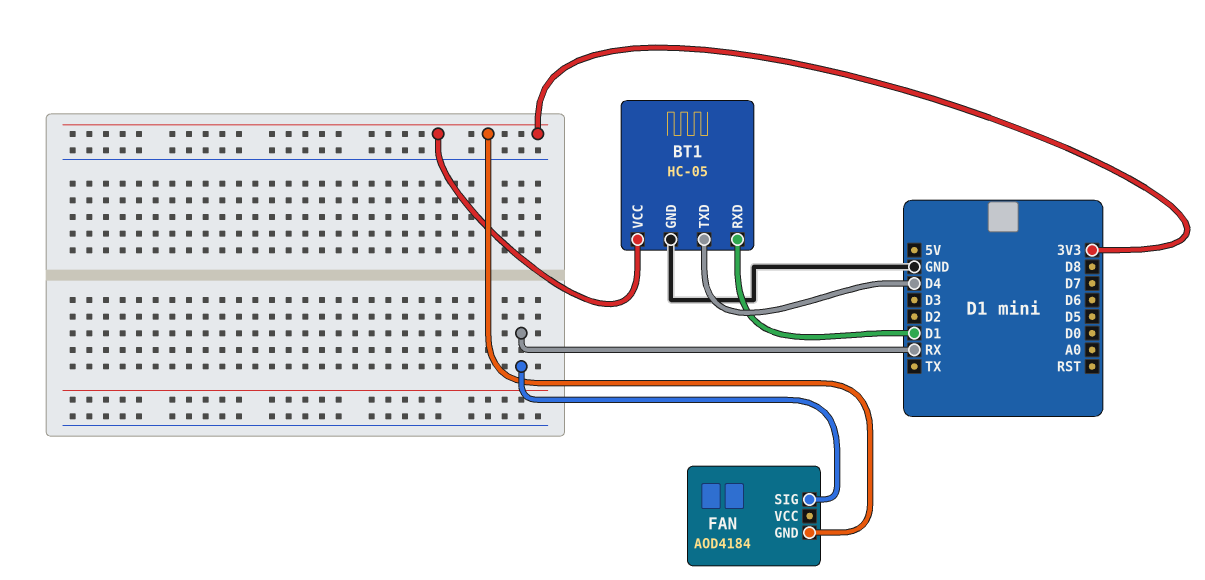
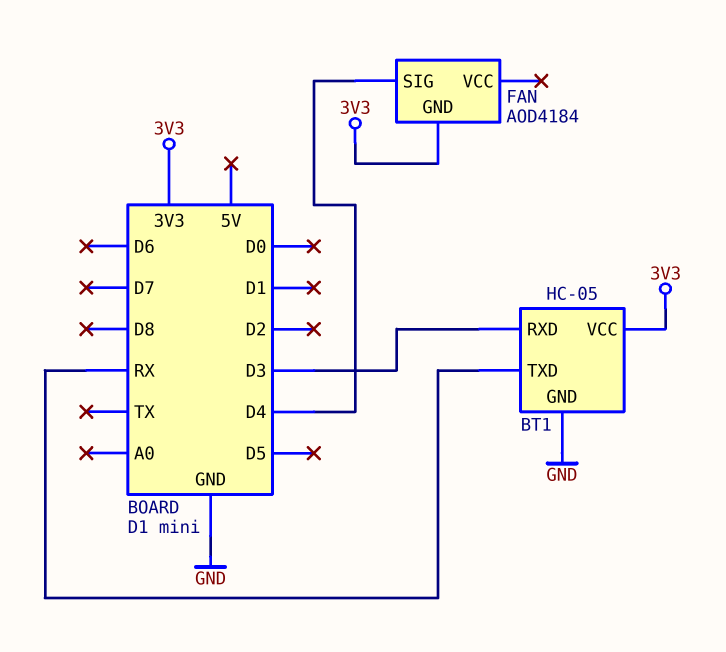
BT1 pin RXD: D1 -> D3
BT1 pin TXD: D4 -> RX
FAN pin SIG: RX -> D4

